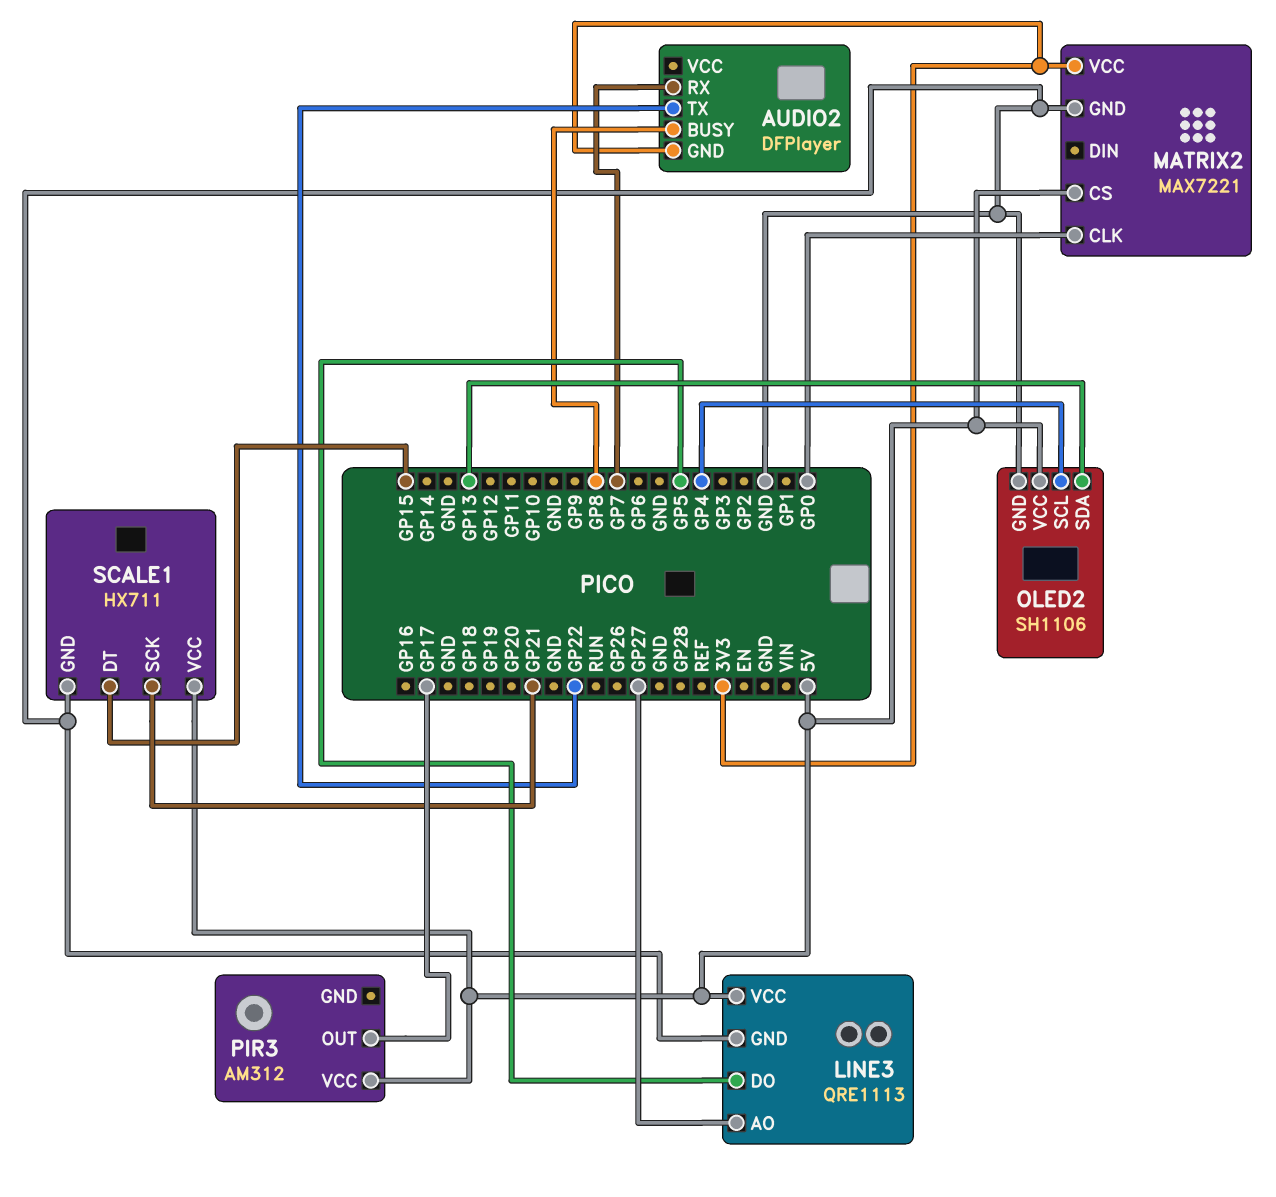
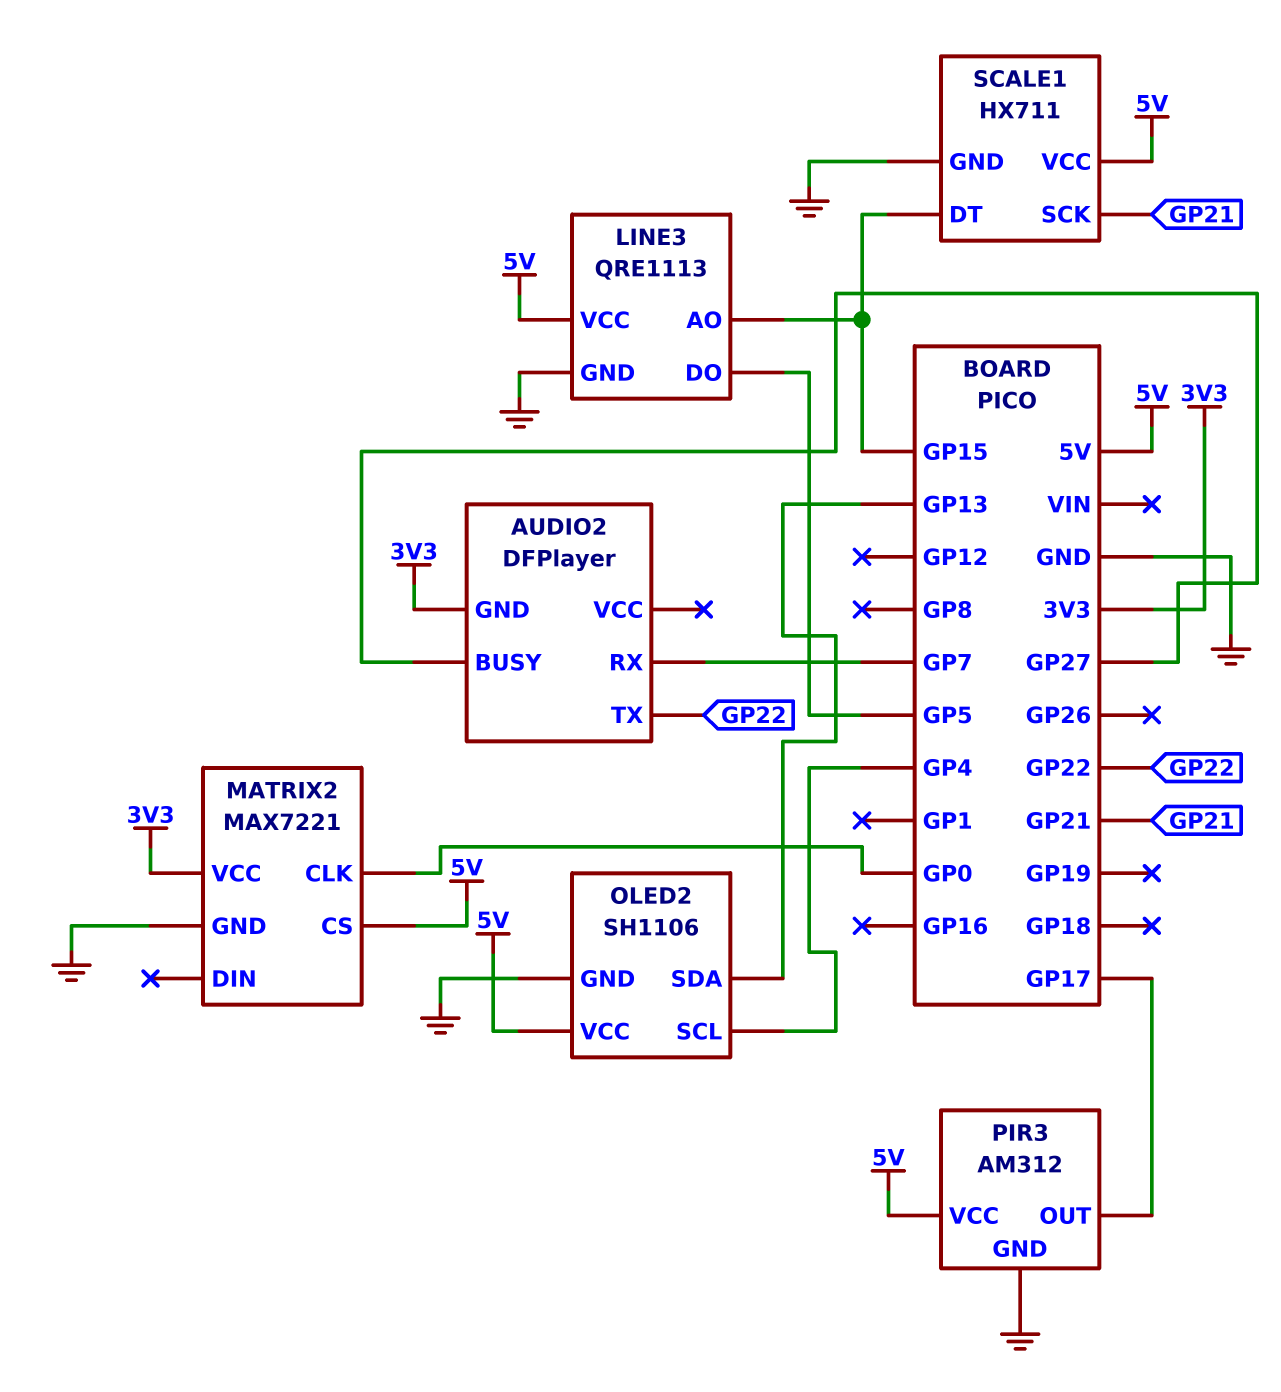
AUDIO2 pin BUSY: GP8 -> GP27
LINE3 pin AO: GP27 -> GP15
PIR3 pin GND: none -> GND

